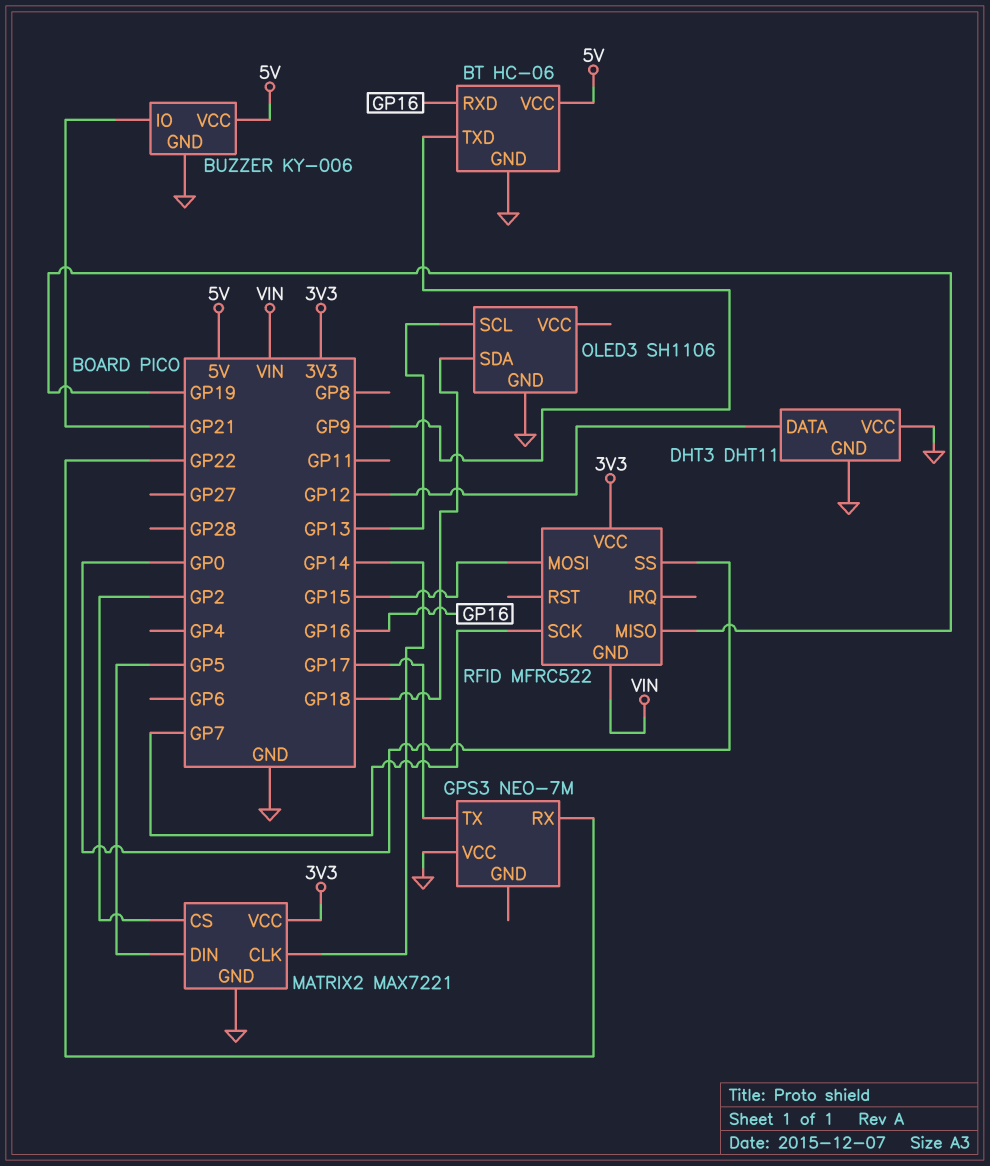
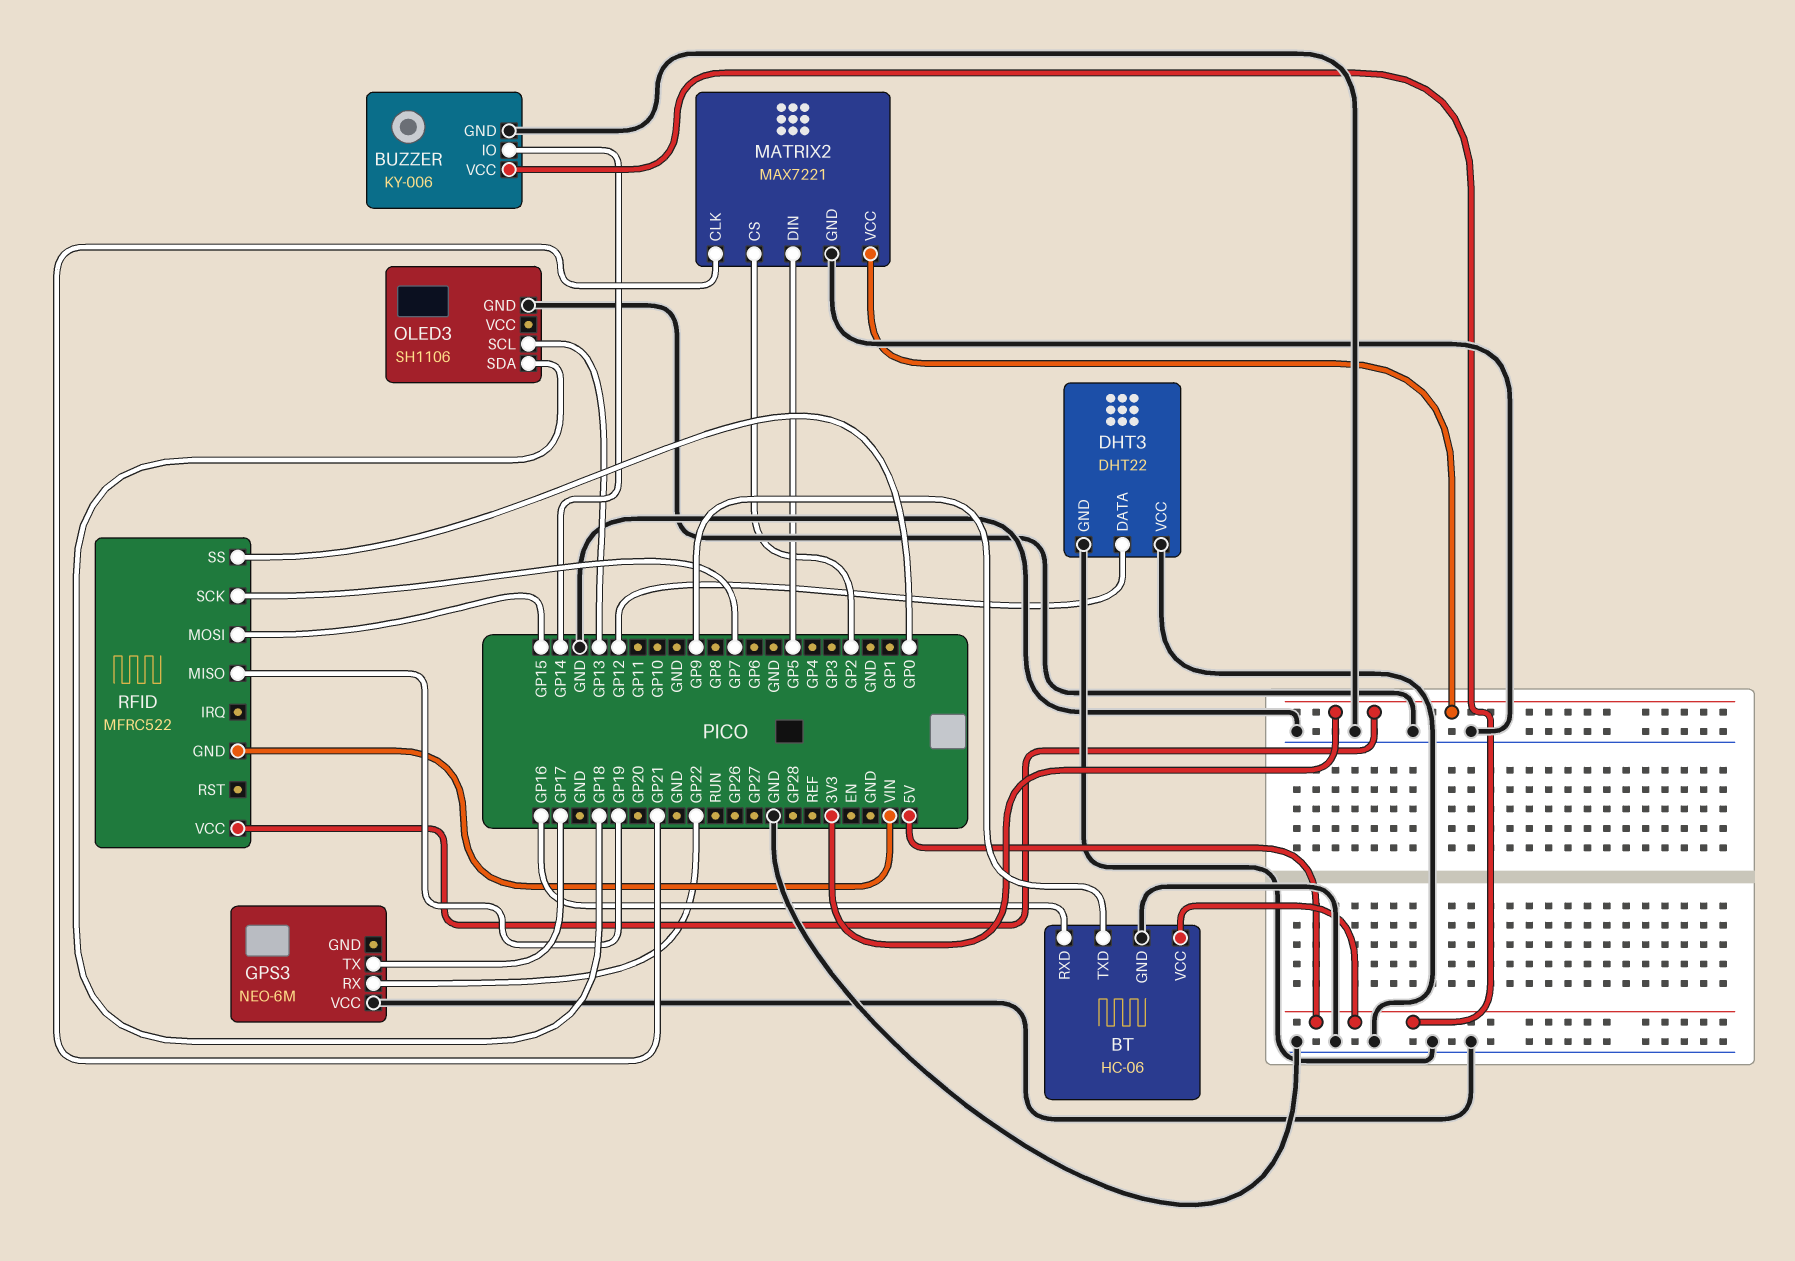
BUZZER pin IO: GP21 -> GP14
DHT3: DHT11 -> DHT22
GPS3: NEO-7M -> NEO-6M
MATRIX2 pin CLK: GP14 -> GP21

